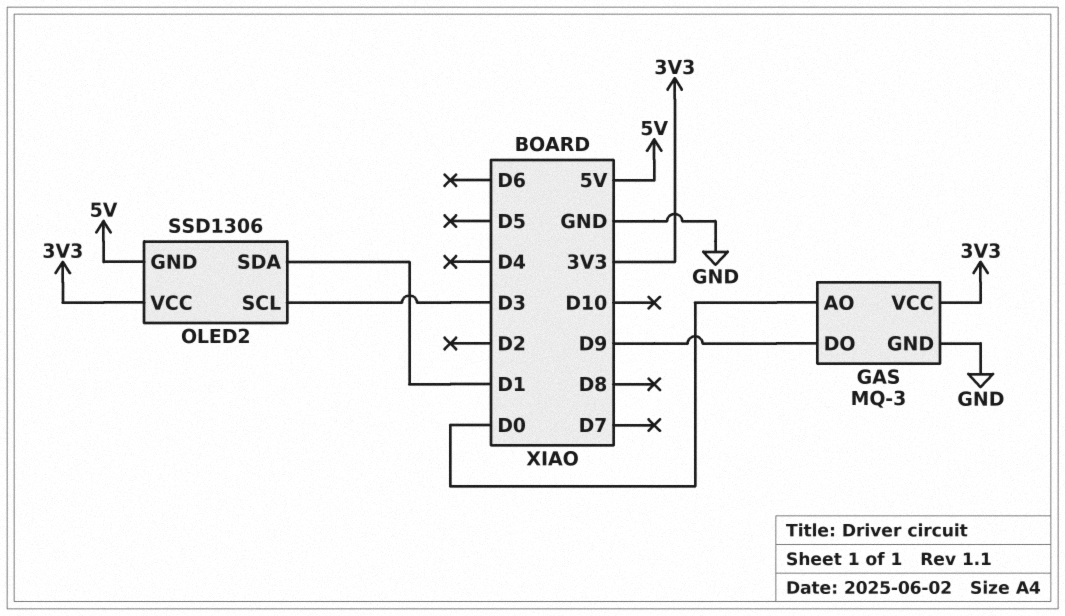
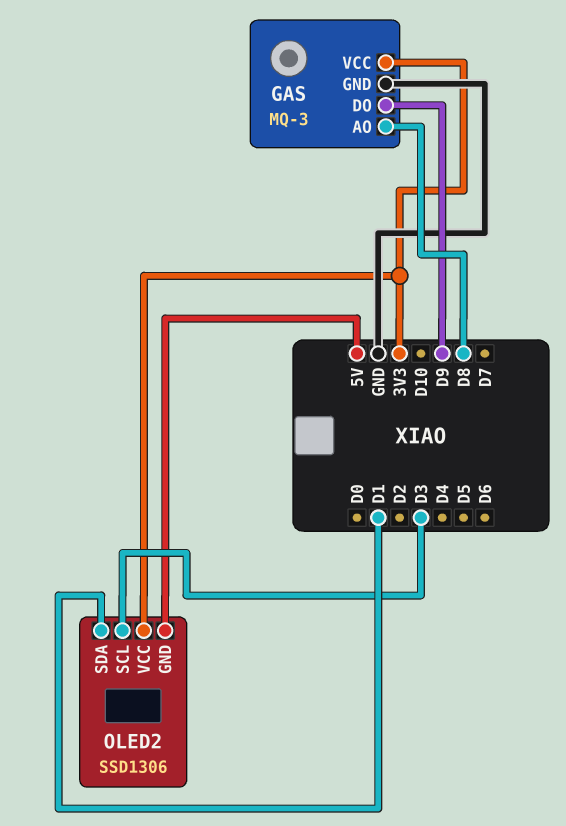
GAS pin AO: D0 -> D8

